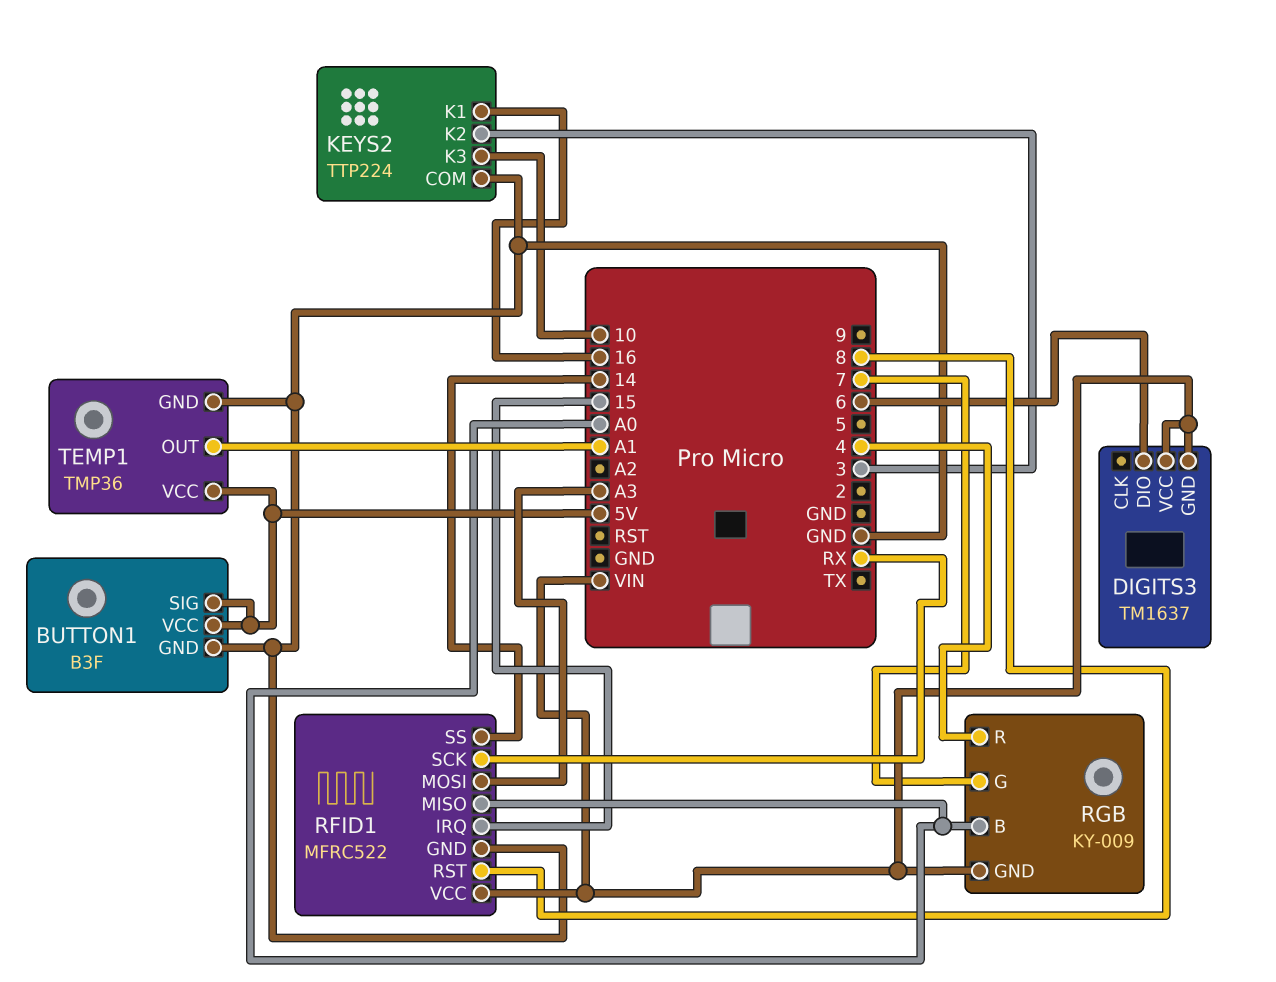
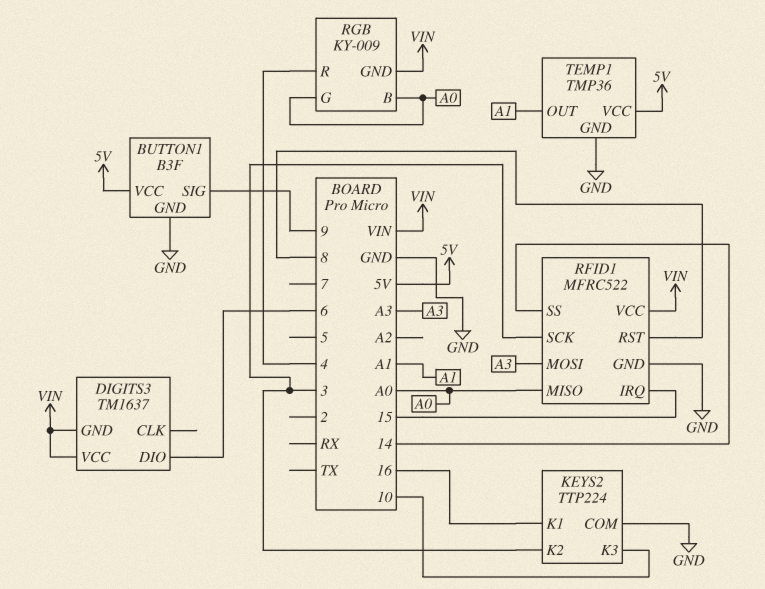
BUTTON1 pin SIG: 5V -> 9
RFID1 pin SCK: RX -> 3
RGB pin G: 7 -> A0

